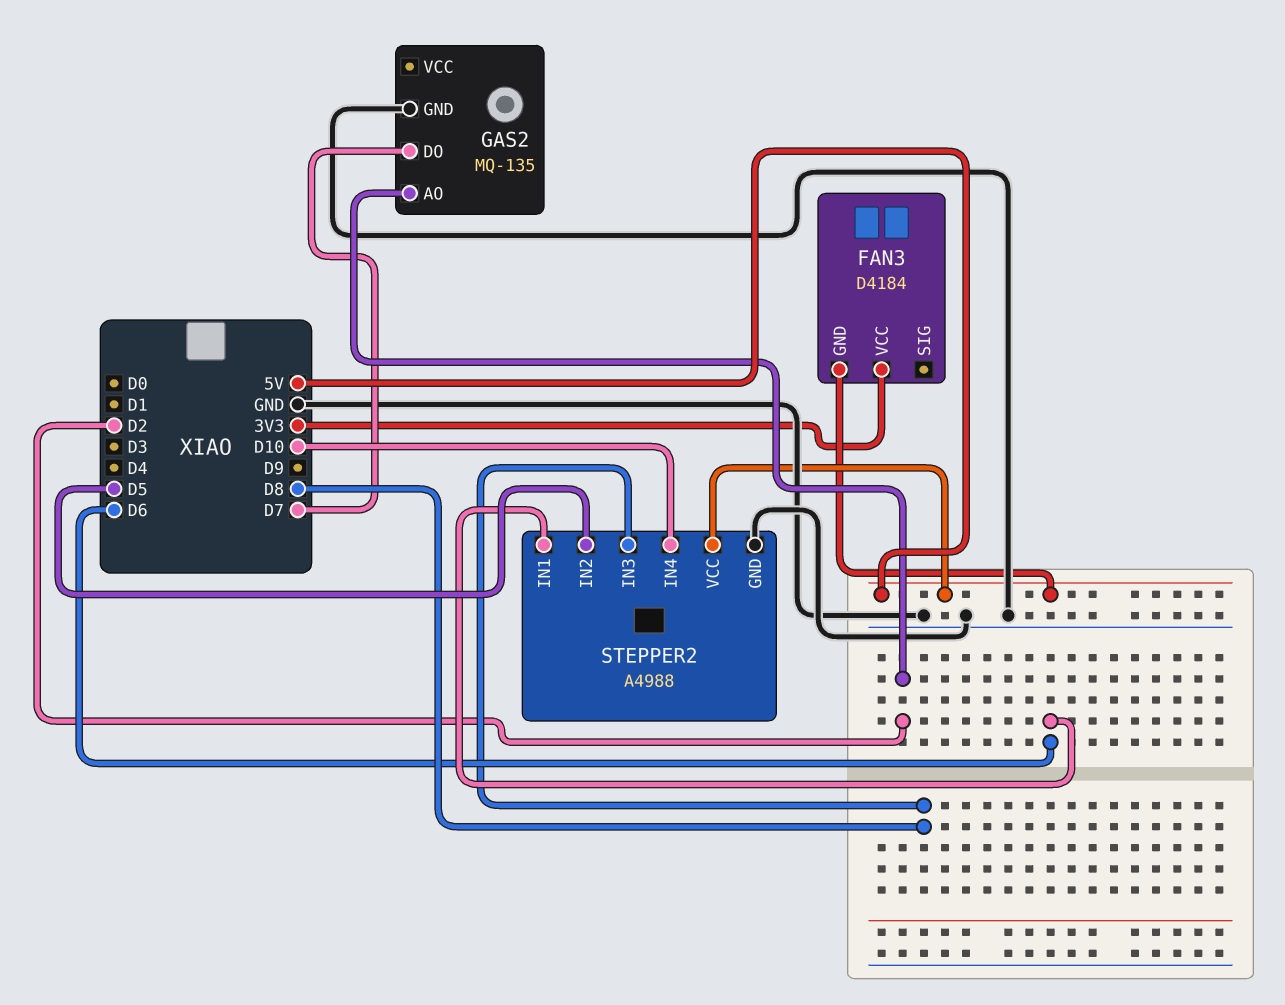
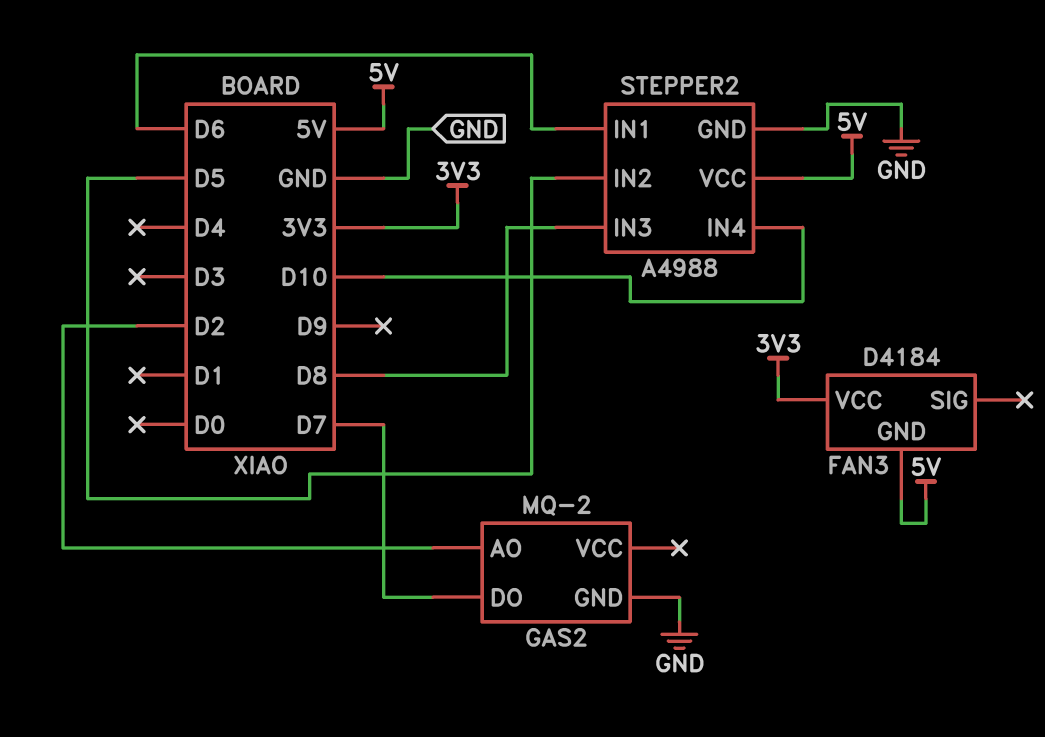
GAS2: MQ-135 -> MQ-2

